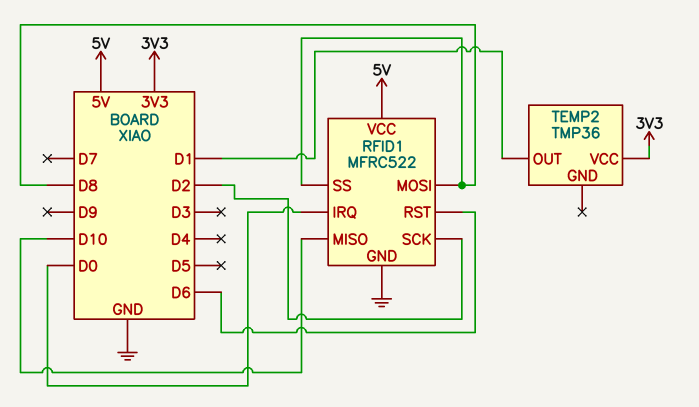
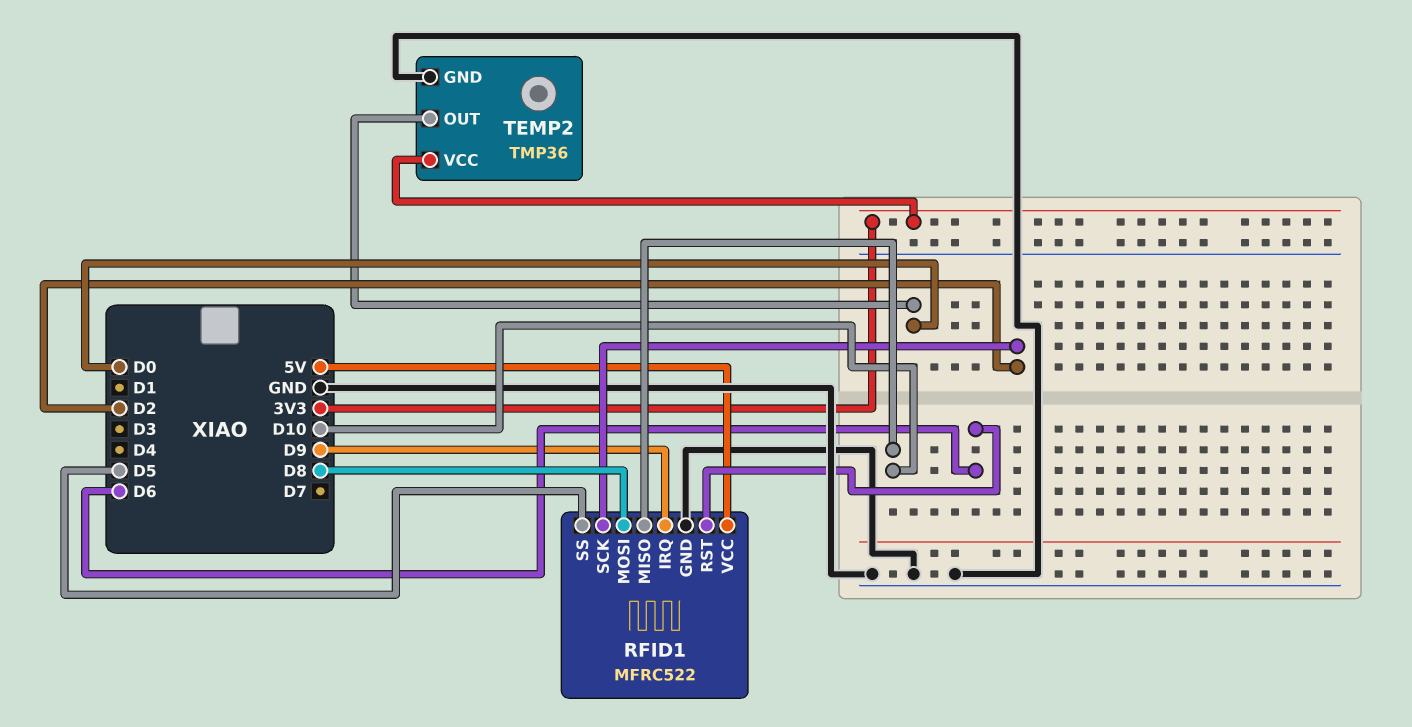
RFID1 pin IRQ: D0 -> D9
RFID1 pin SS: D8 -> D5
TEMP2 pin GND: none -> GND
TEMP2 pin OUT: D1 -> D0

